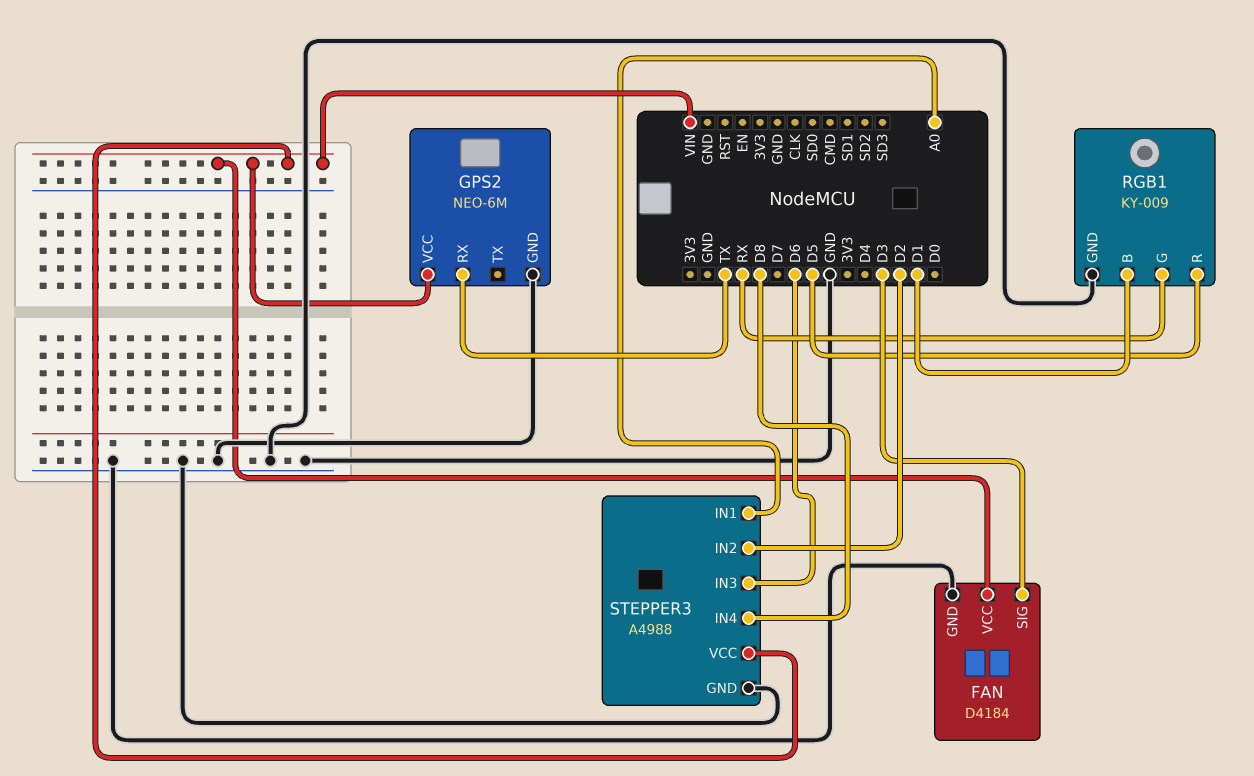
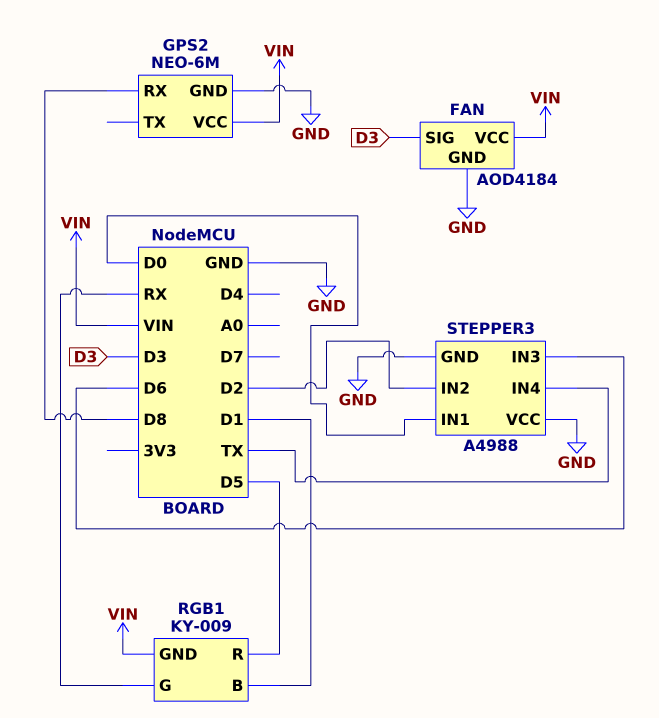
FAN: D4184 -> AOD4184
GPS2 pin RX: TX -> D8
RGB1 pin GND: GND -> VIN
STEPPER3 pin IN1: A0 -> D0
STEPPER3 pin IN4: D8 -> TX
STEPPER3 pin VCC: VIN -> GND

